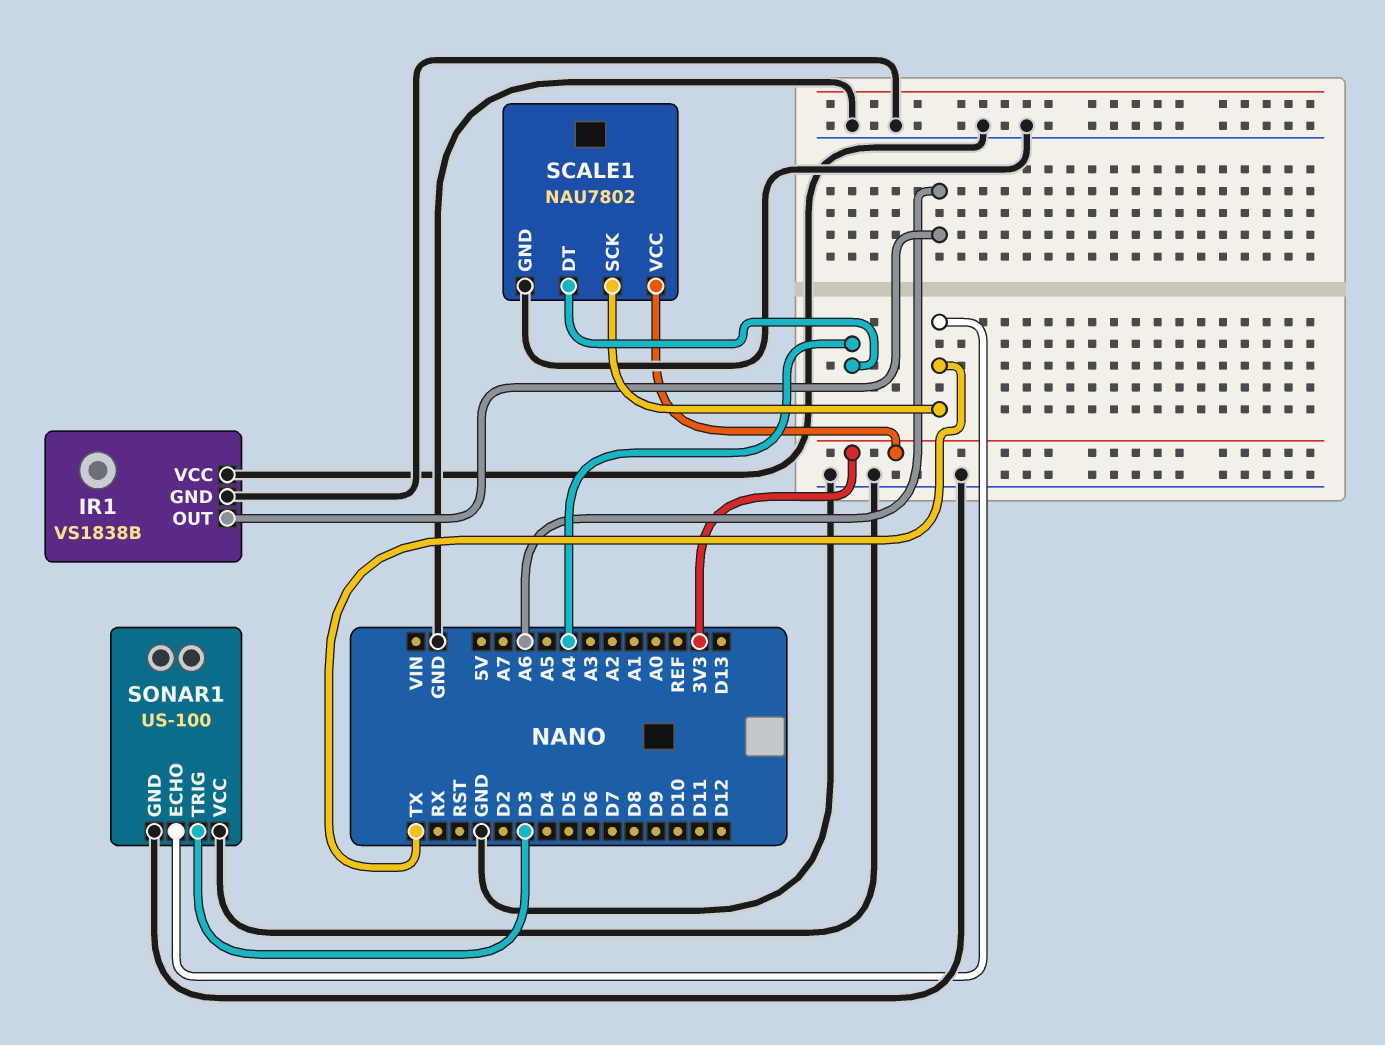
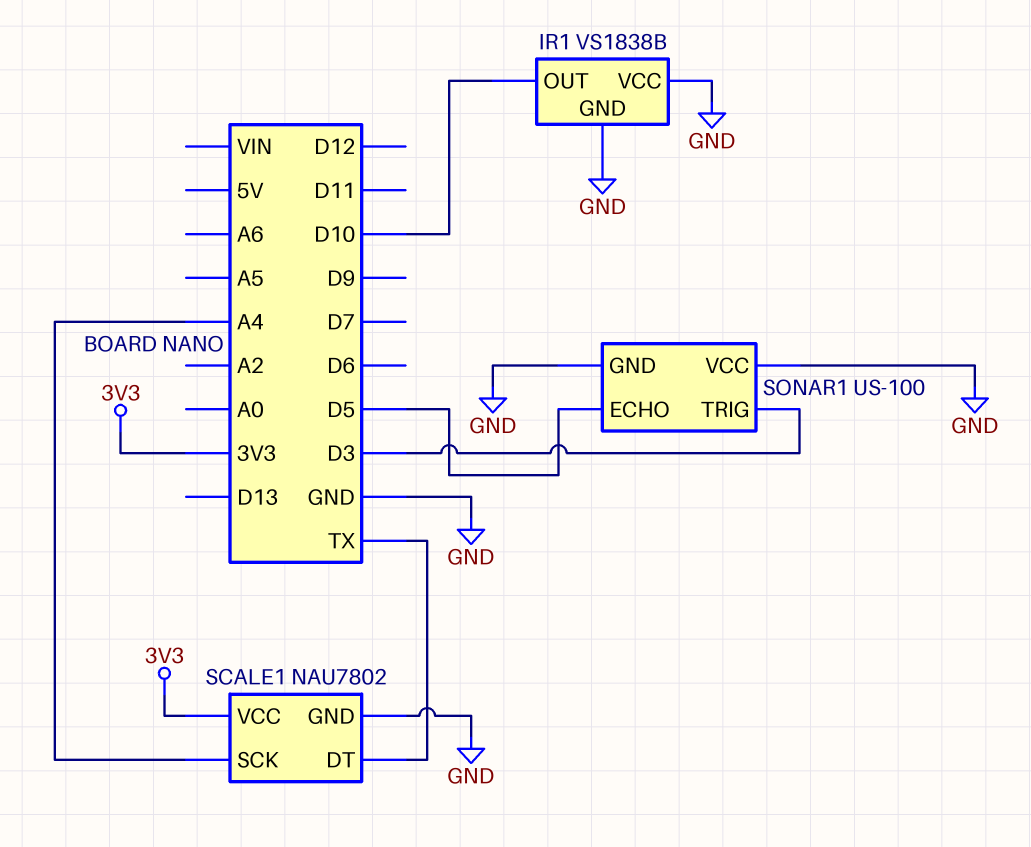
IR1 pin OUT: A6 -> D10
SCALE1 pin DT: A4 -> TX
SCALE1 pin SCK: TX -> A4
SONAR1 pin ECHO: TX -> D5

